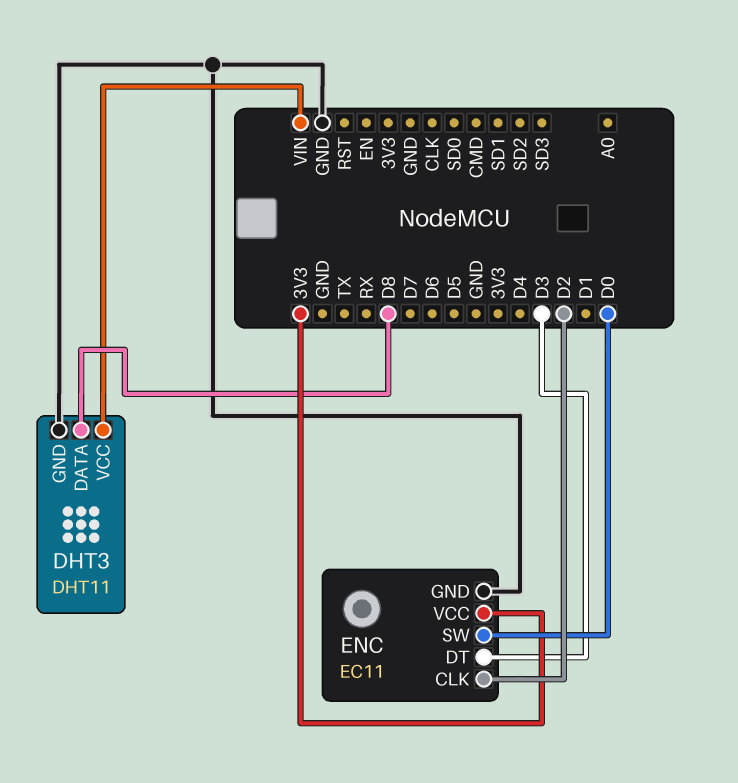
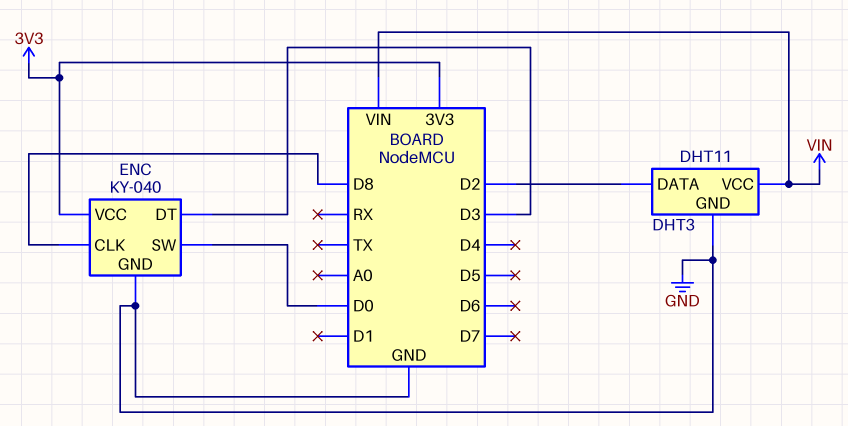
DHT3 pin DATA: D8 -> D2
ENC: EC11 -> KY-040
ENC pin CLK: D2 -> D8

